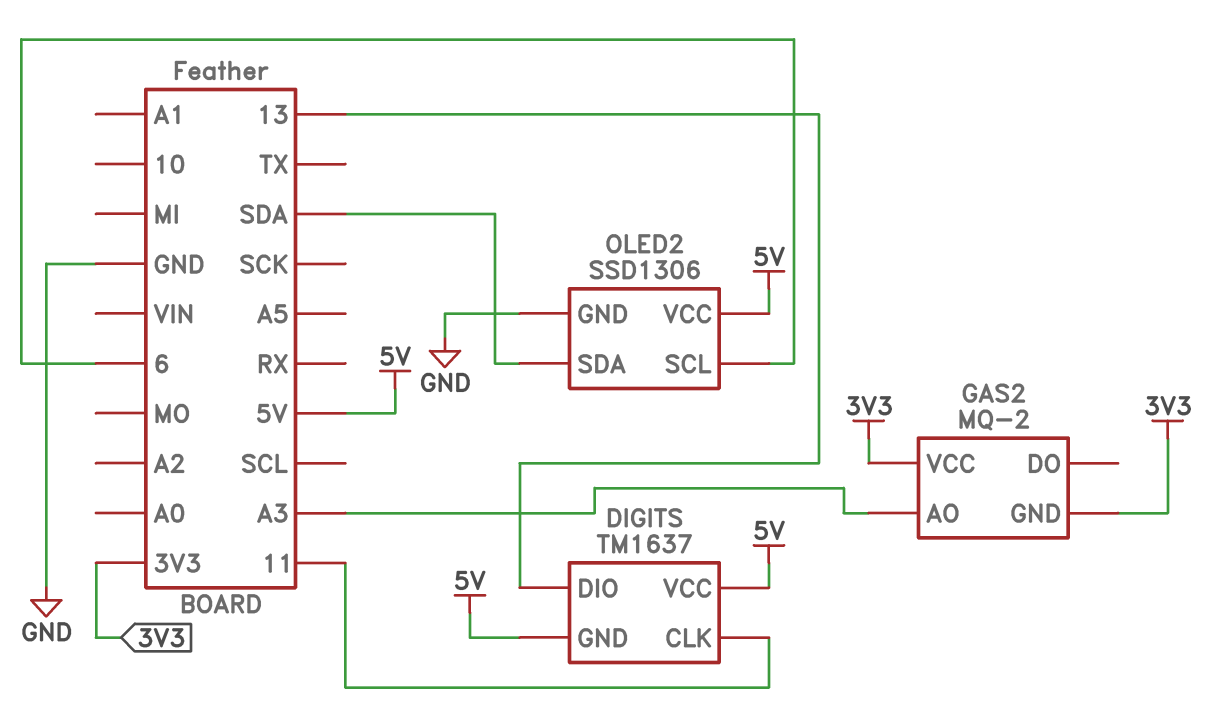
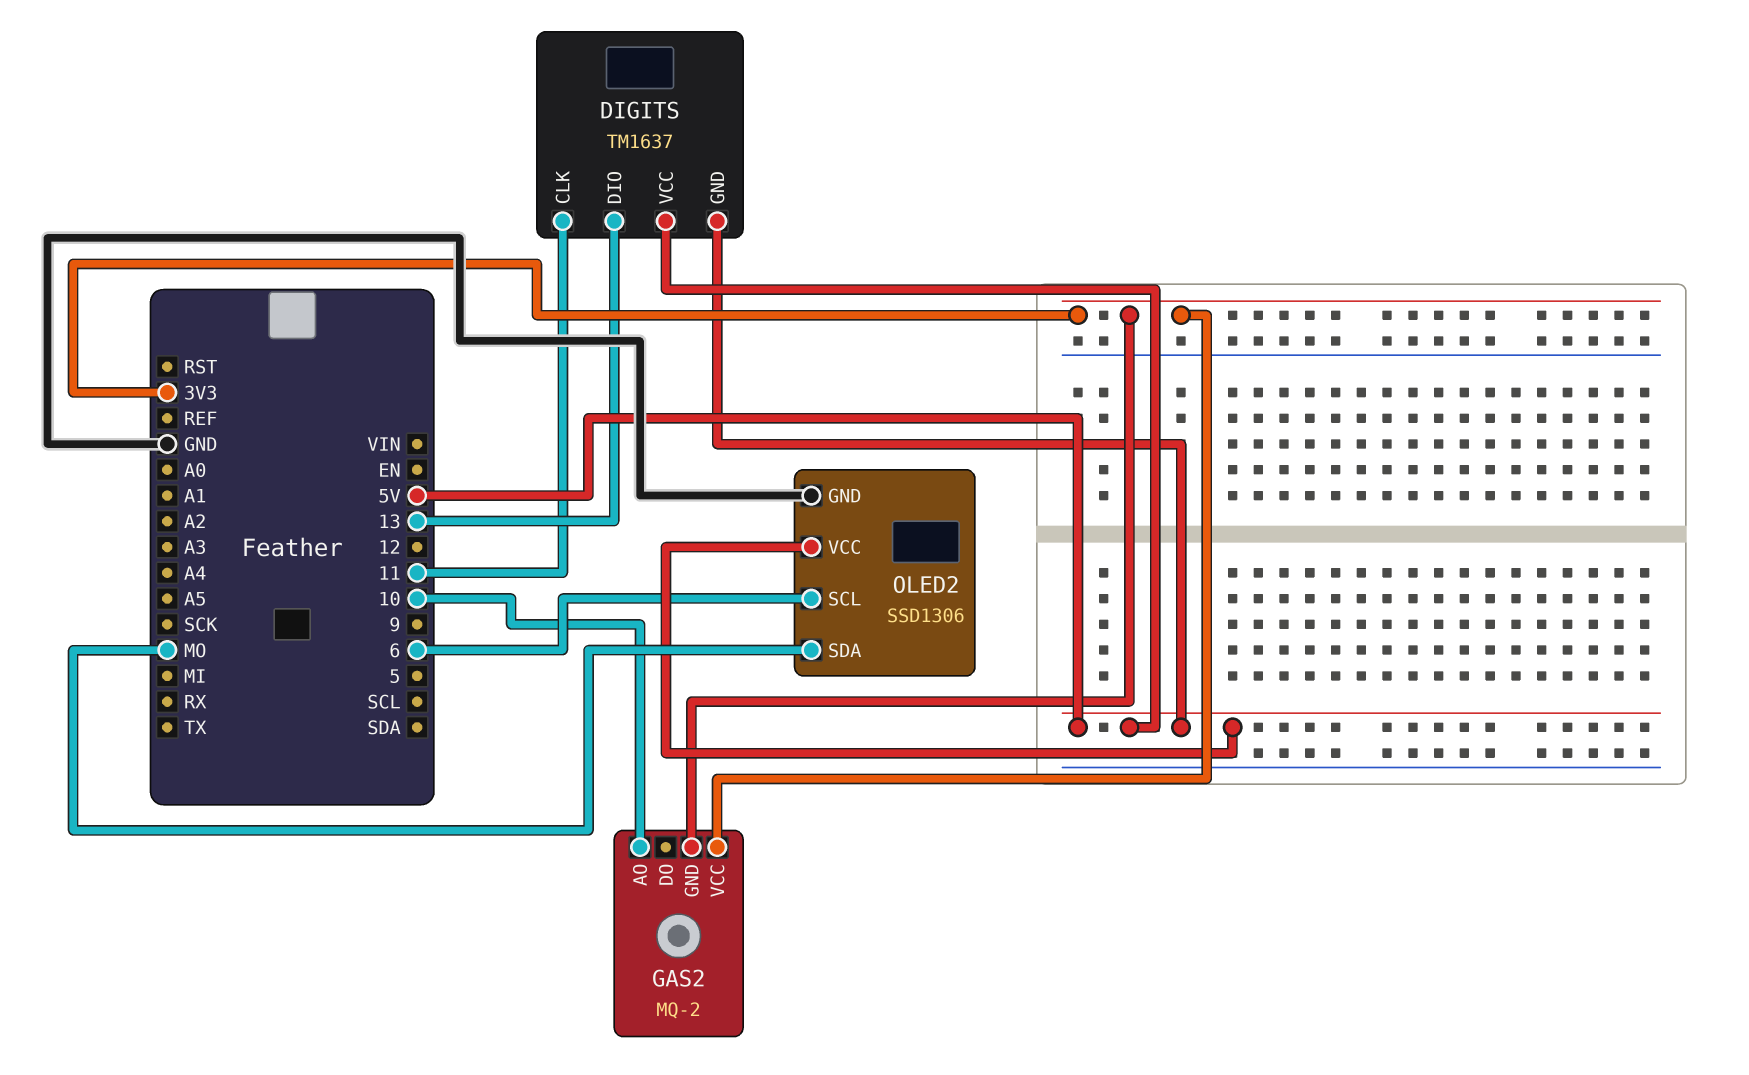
GAS2 pin AO: A3 -> 10
OLED2 pin SDA: SDA -> MO

